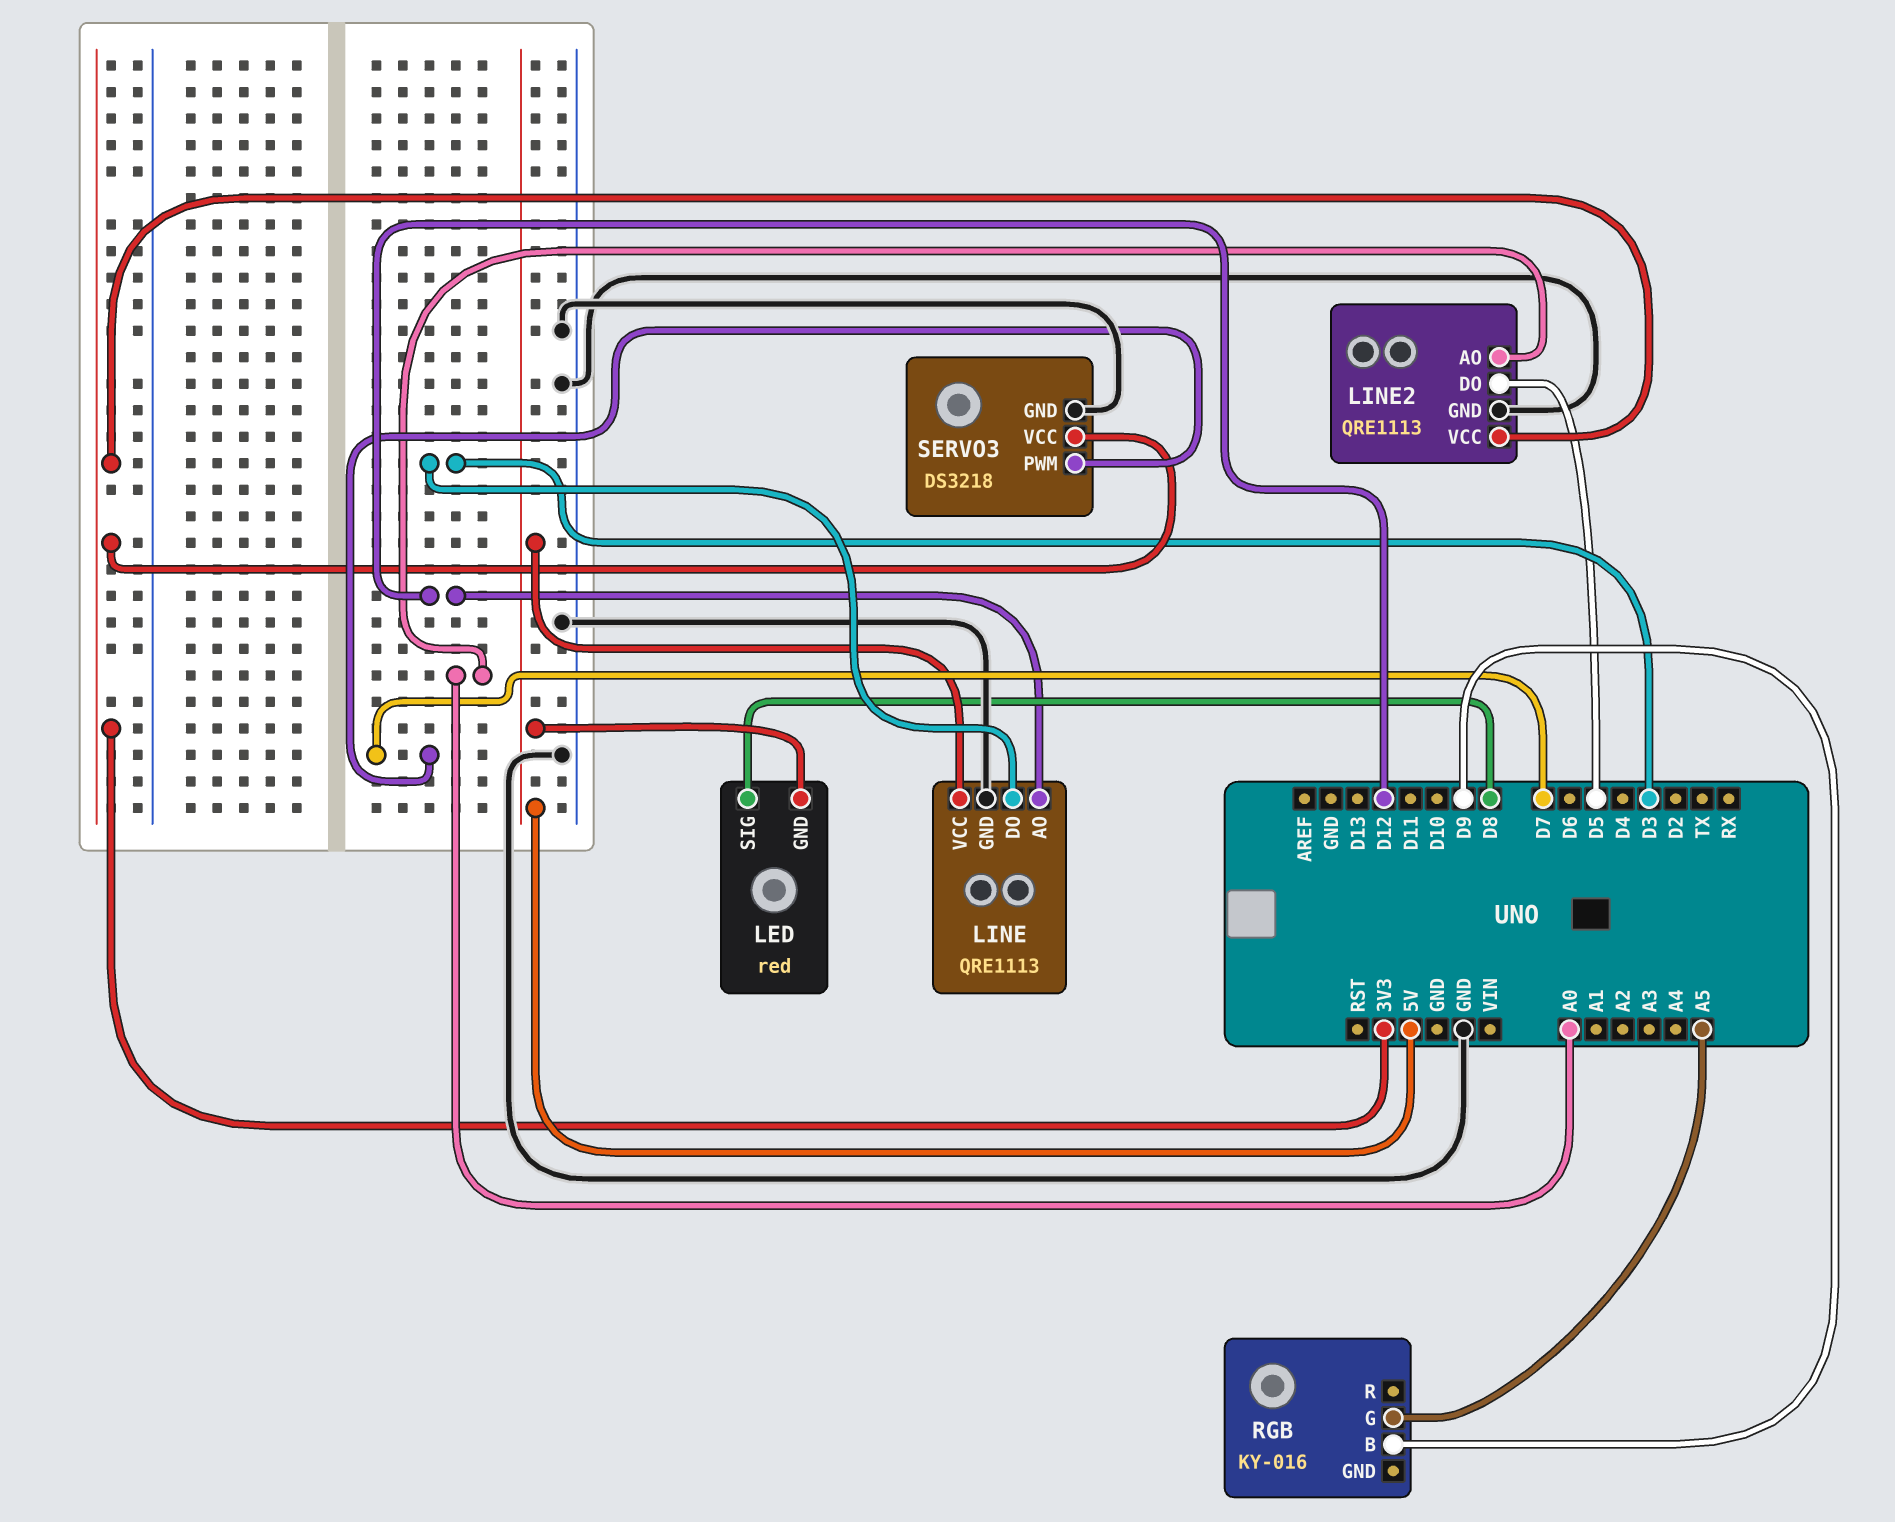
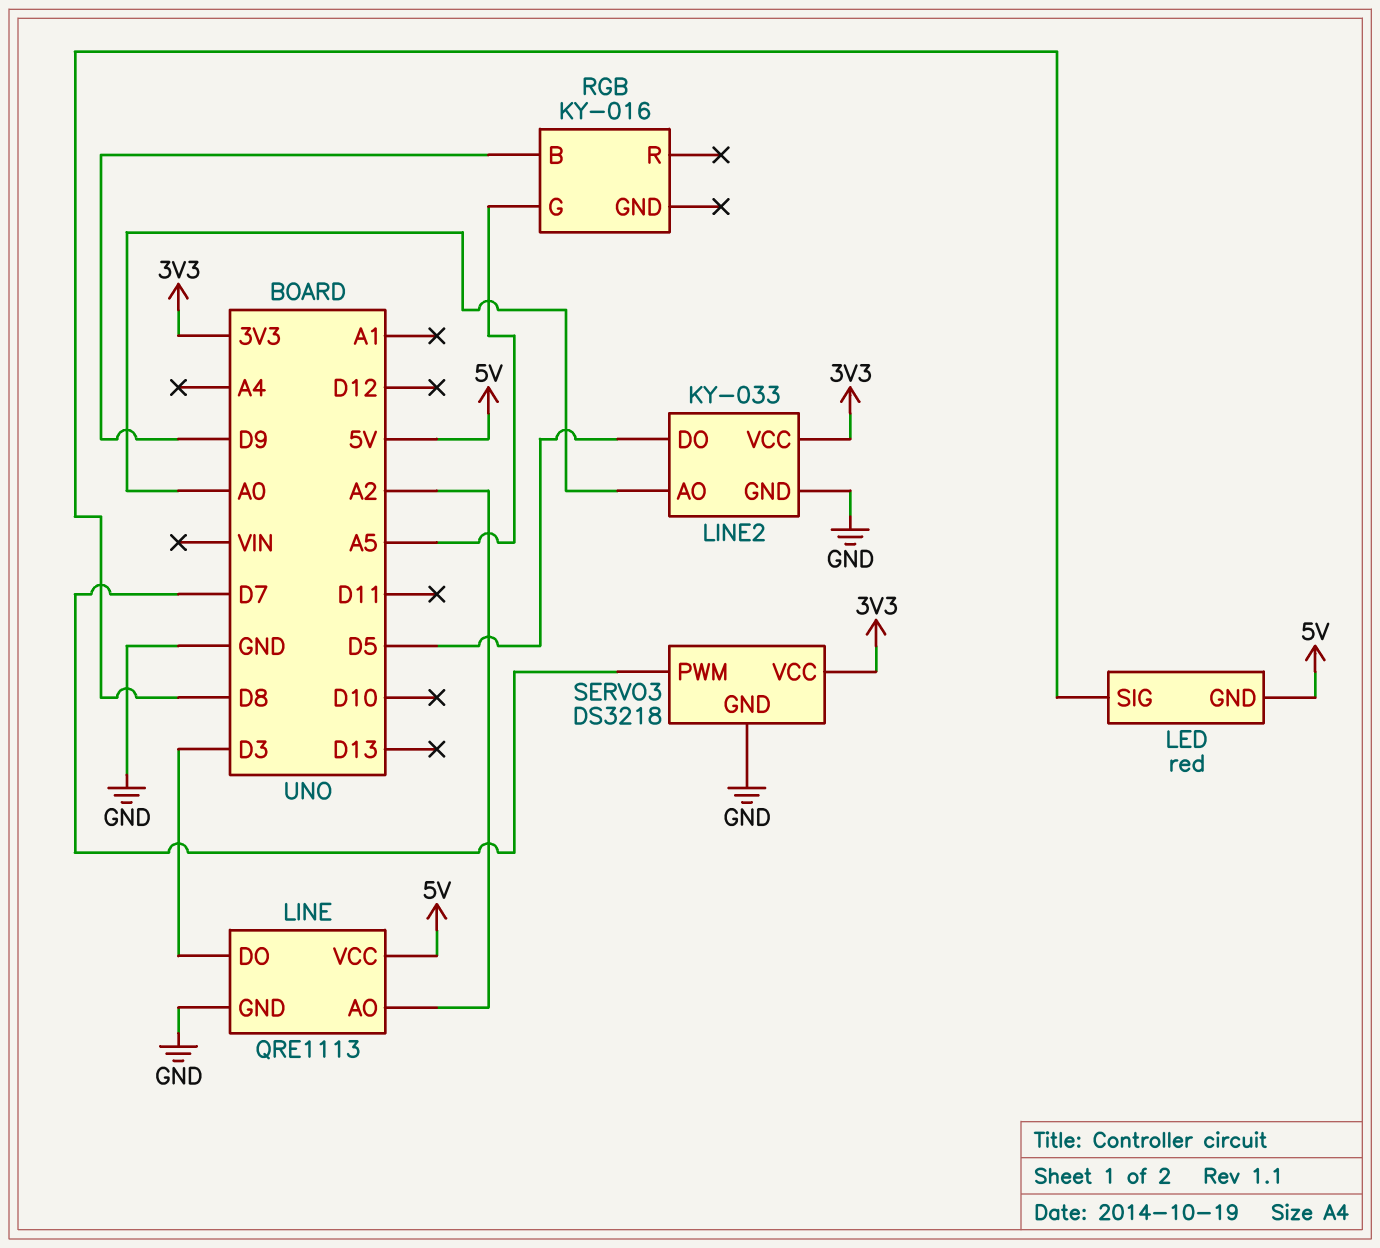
LINE pin AO: D12 -> A2
LINE2: QRE1113 -> KY-033

